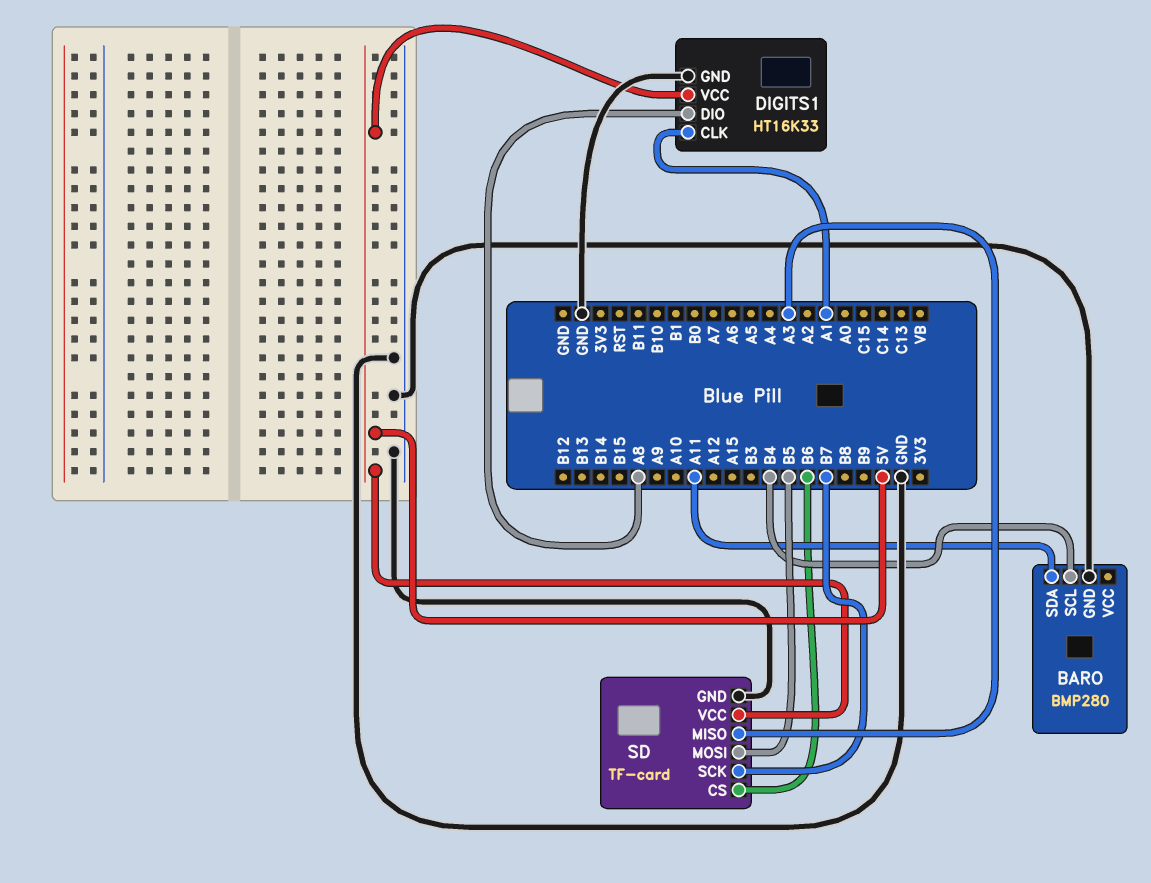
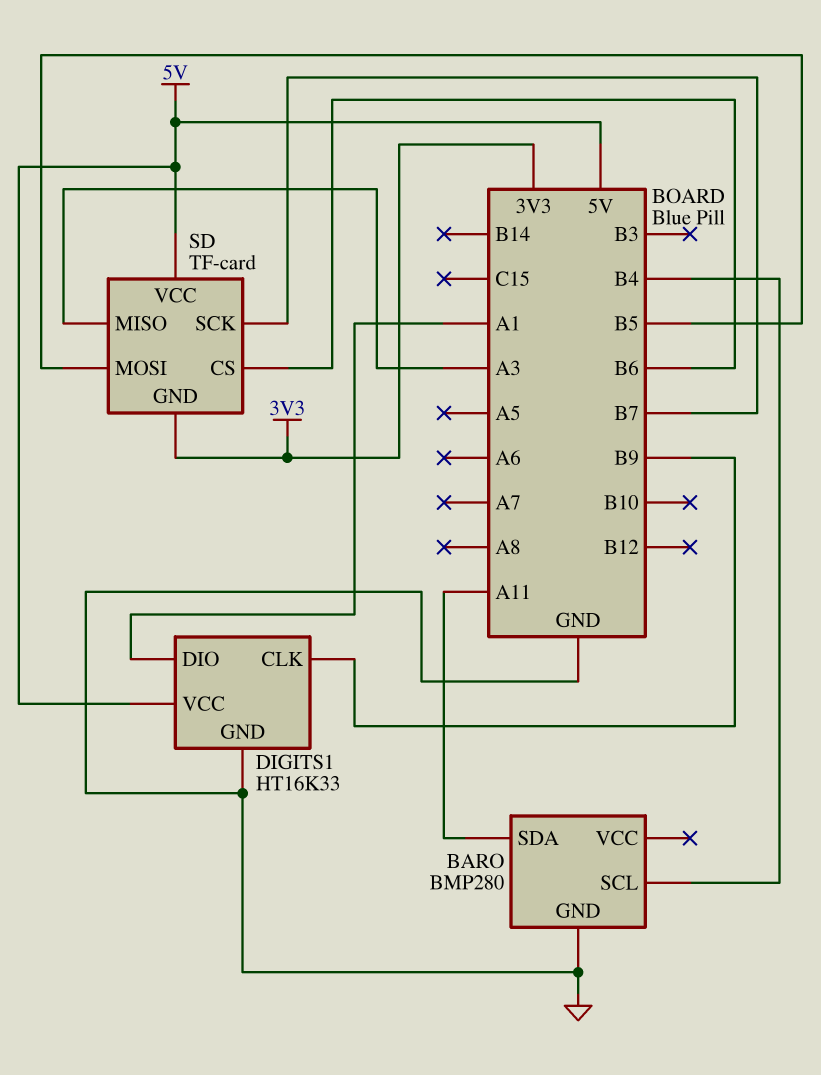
DIGITS1 pin CLK: A1 -> B9
DIGITS1 pin DIO: A8 -> A1
SD pin GND: GND -> 3V3

